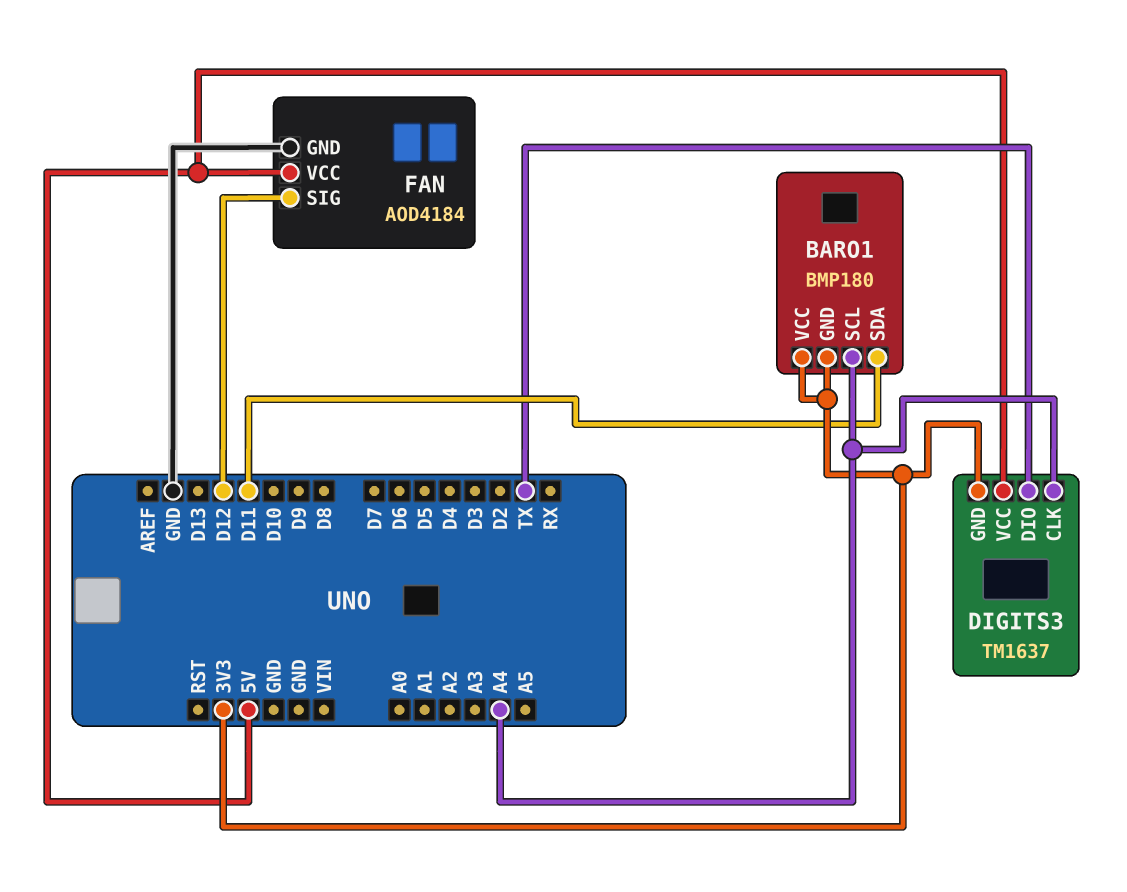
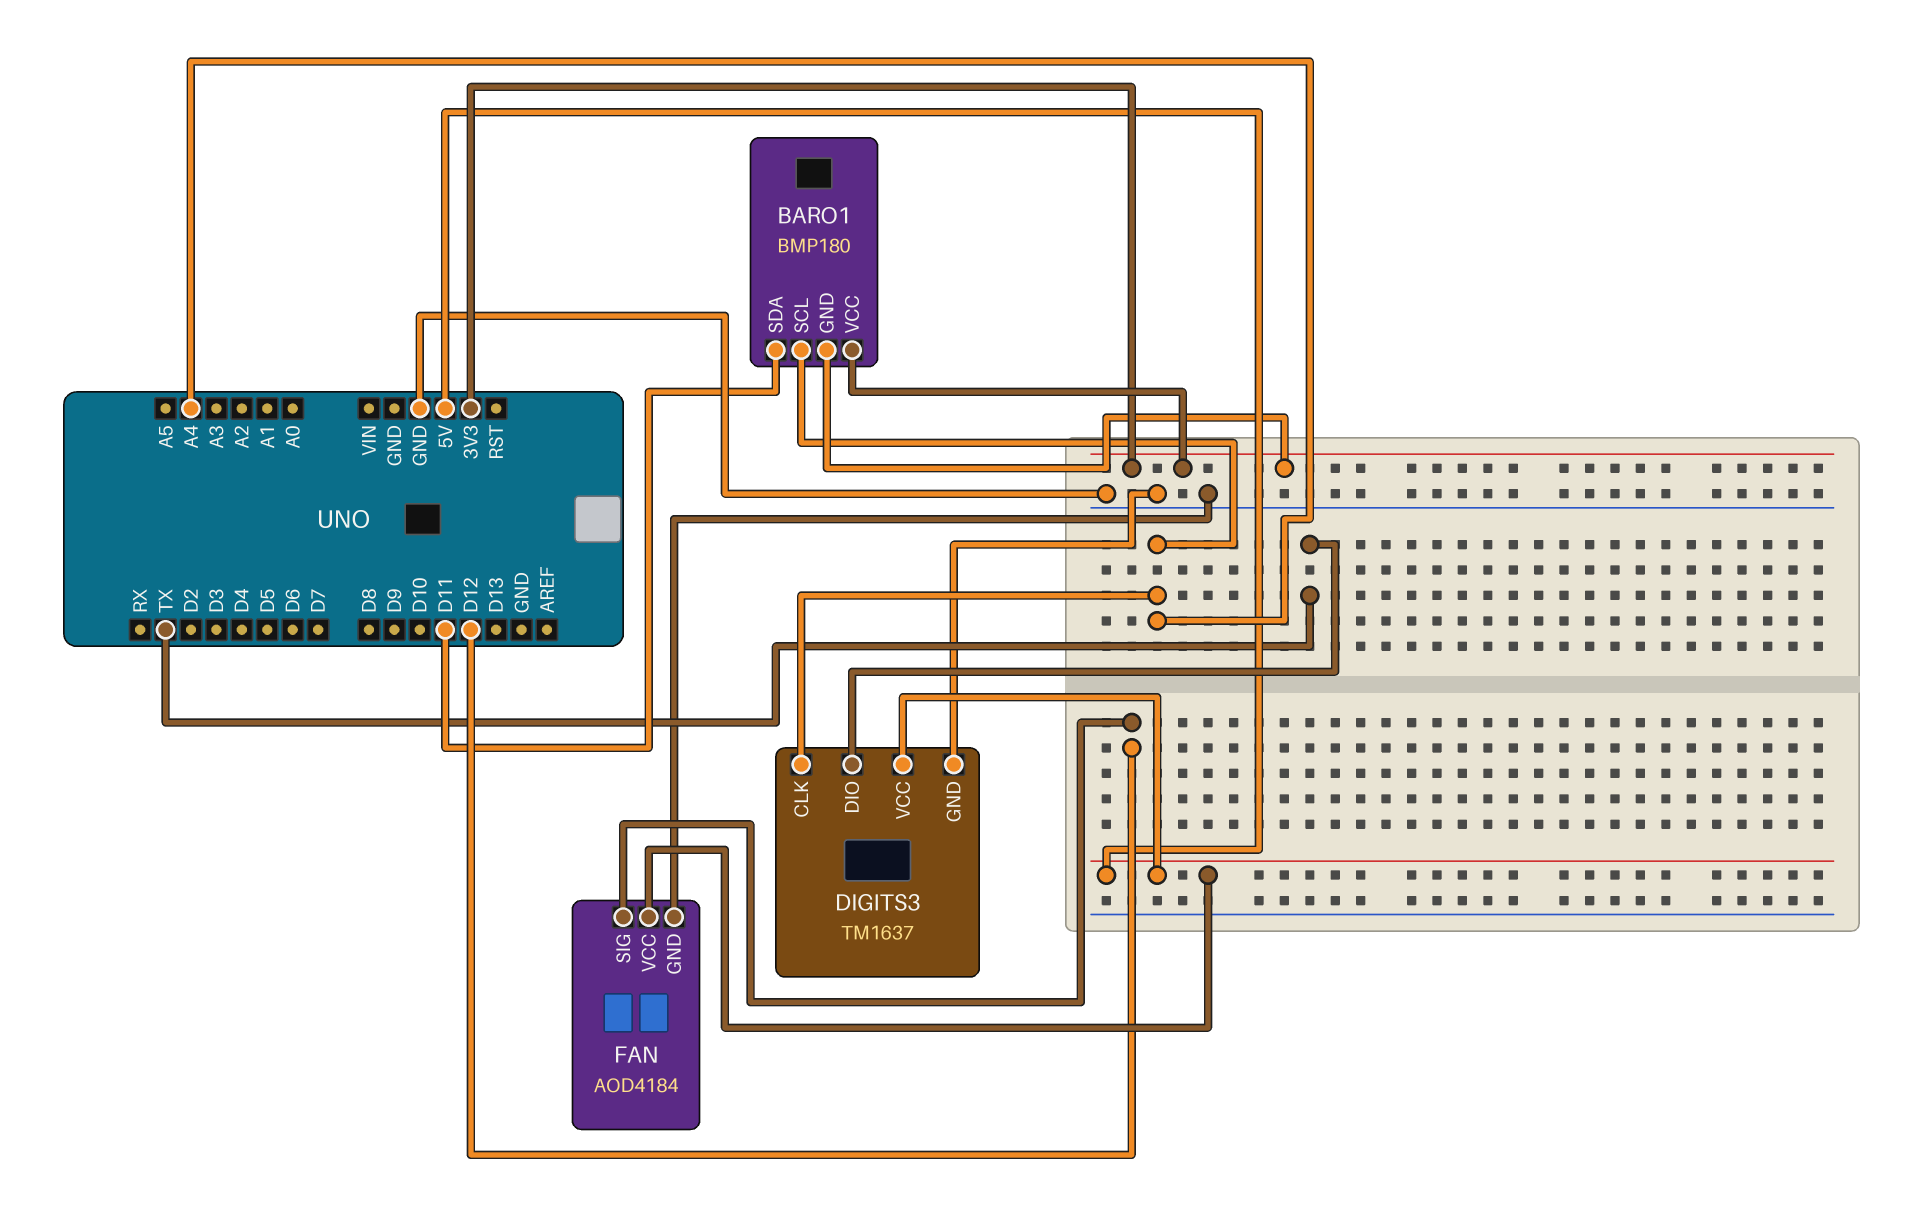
DIGITS3 pin GND: 3V3 -> GND

